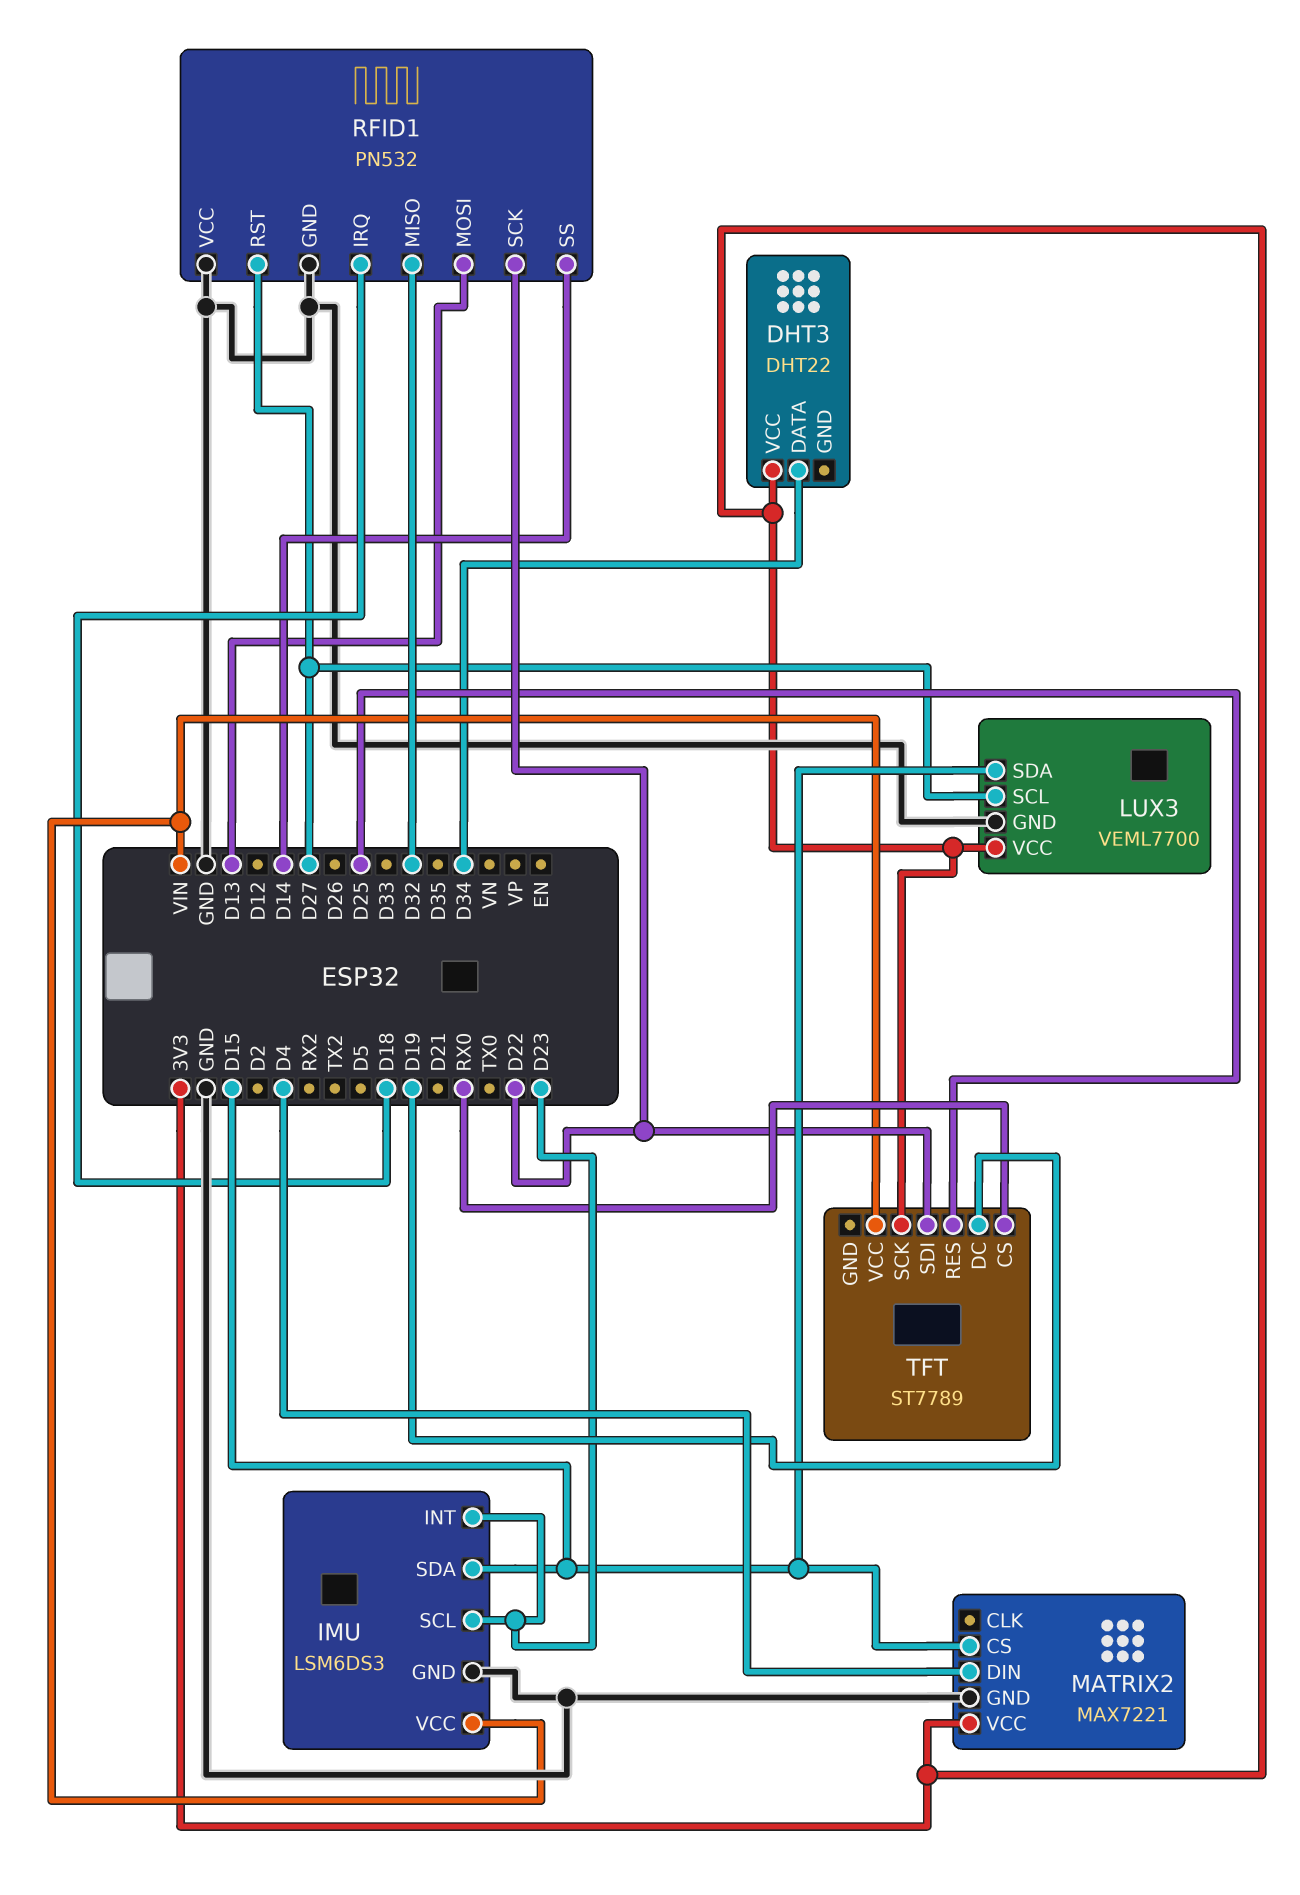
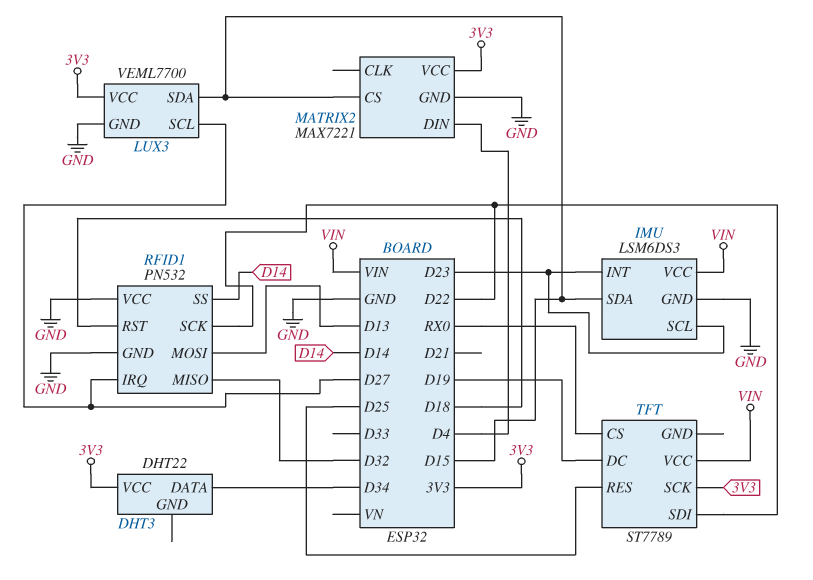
RFID1 pin IRQ: D18 -> D27
RFID1 pin RST: D27 -> D18

